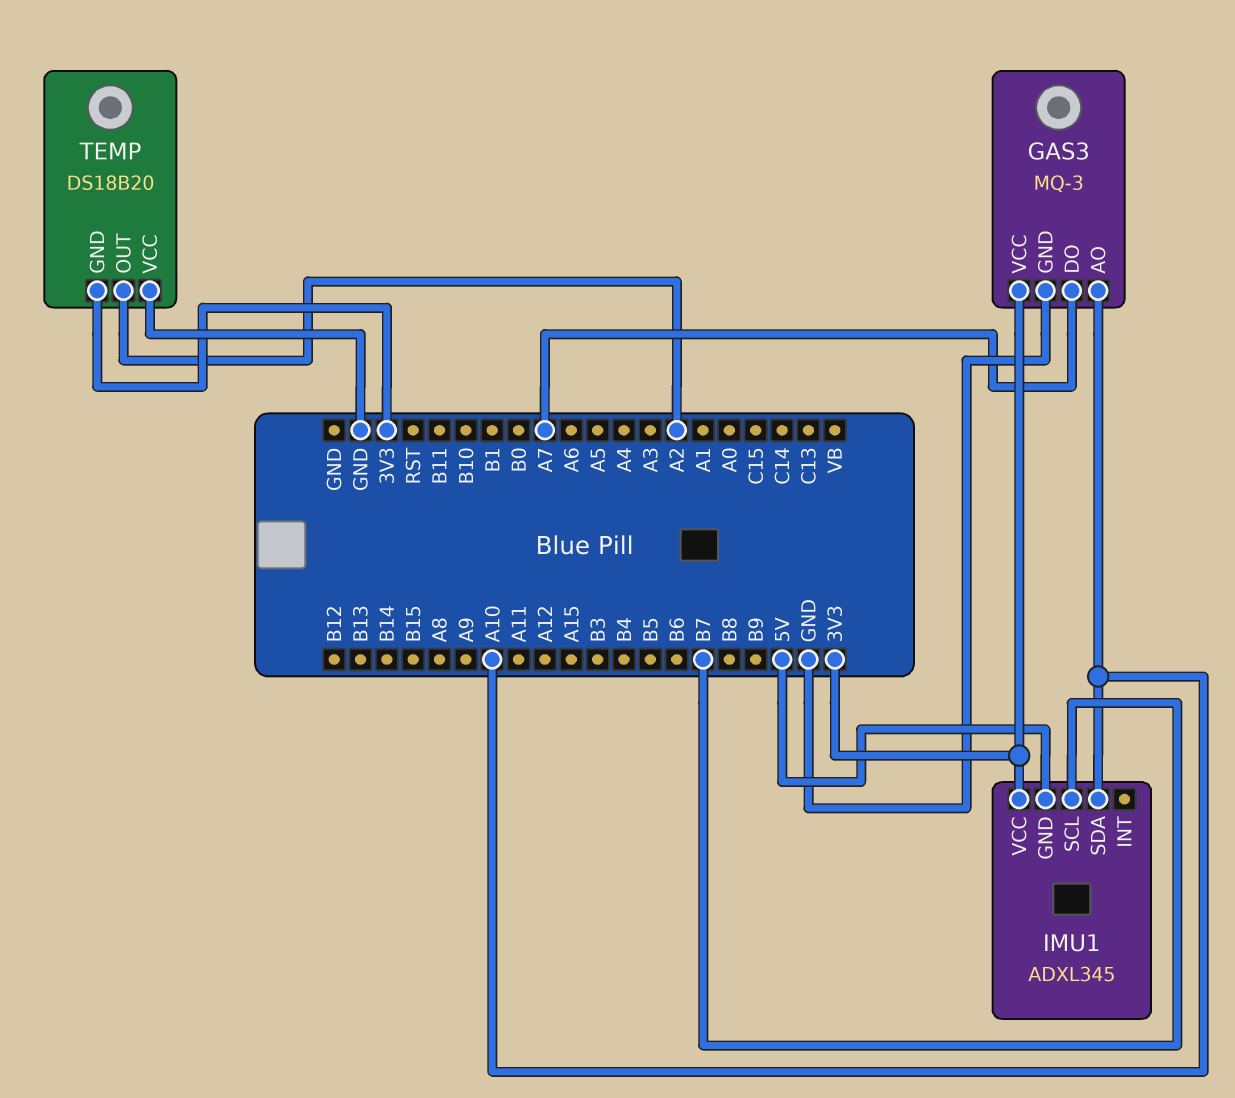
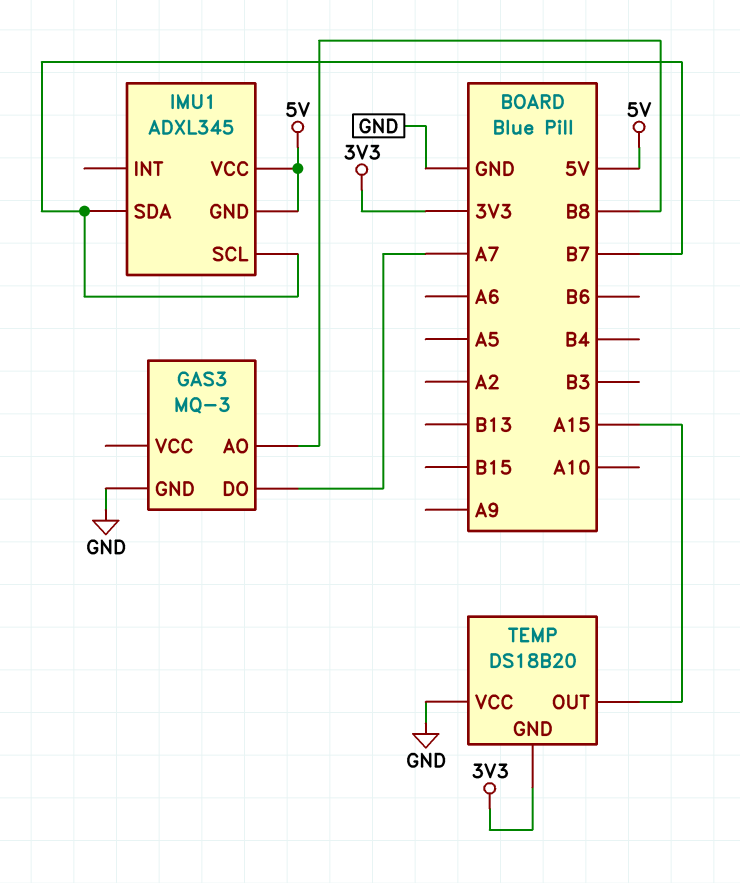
GAS3 pin AO: A10 -> B8
GAS3 pin VCC: 3V3 -> none
IMU1 pin SDA: A10 -> B7
IMU1 pin VCC: 3V3 -> 5V
TEMP pin OUT: A2 -> A15

